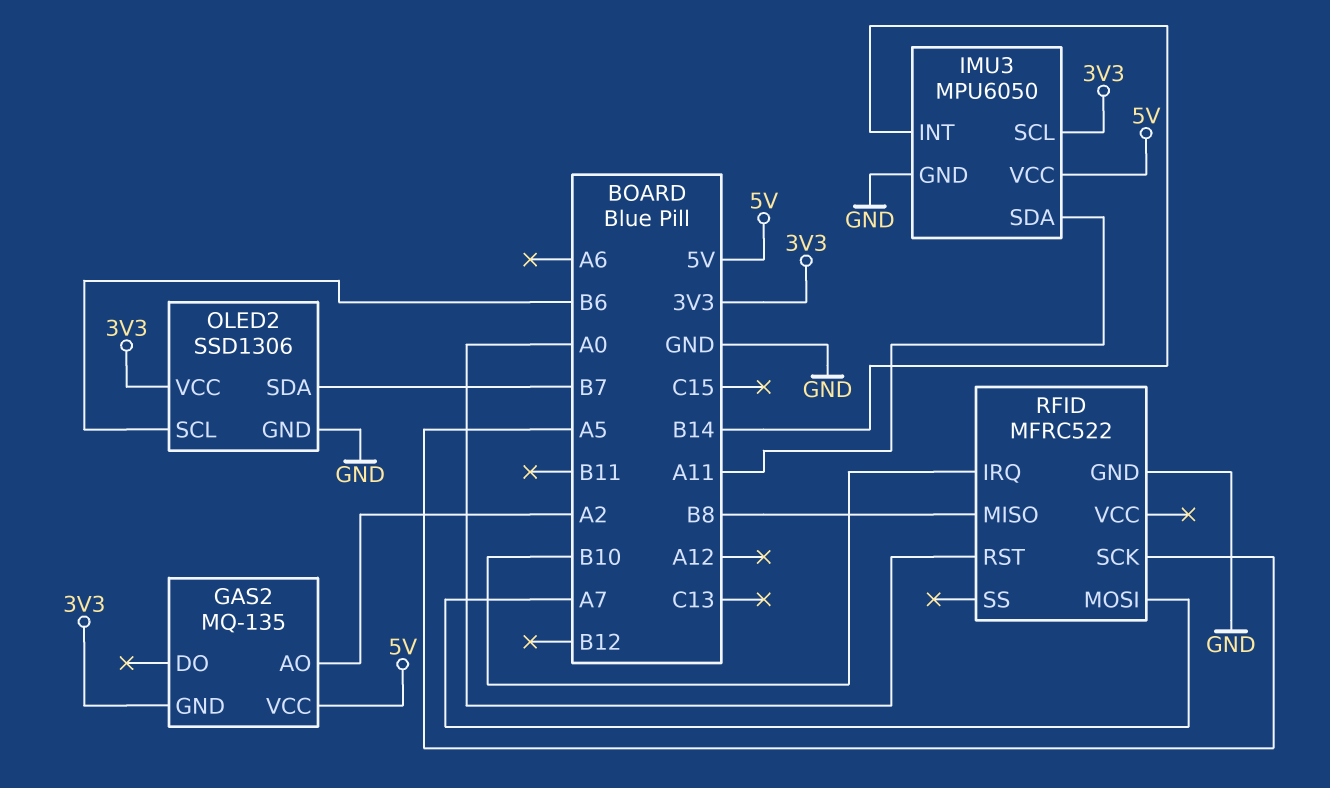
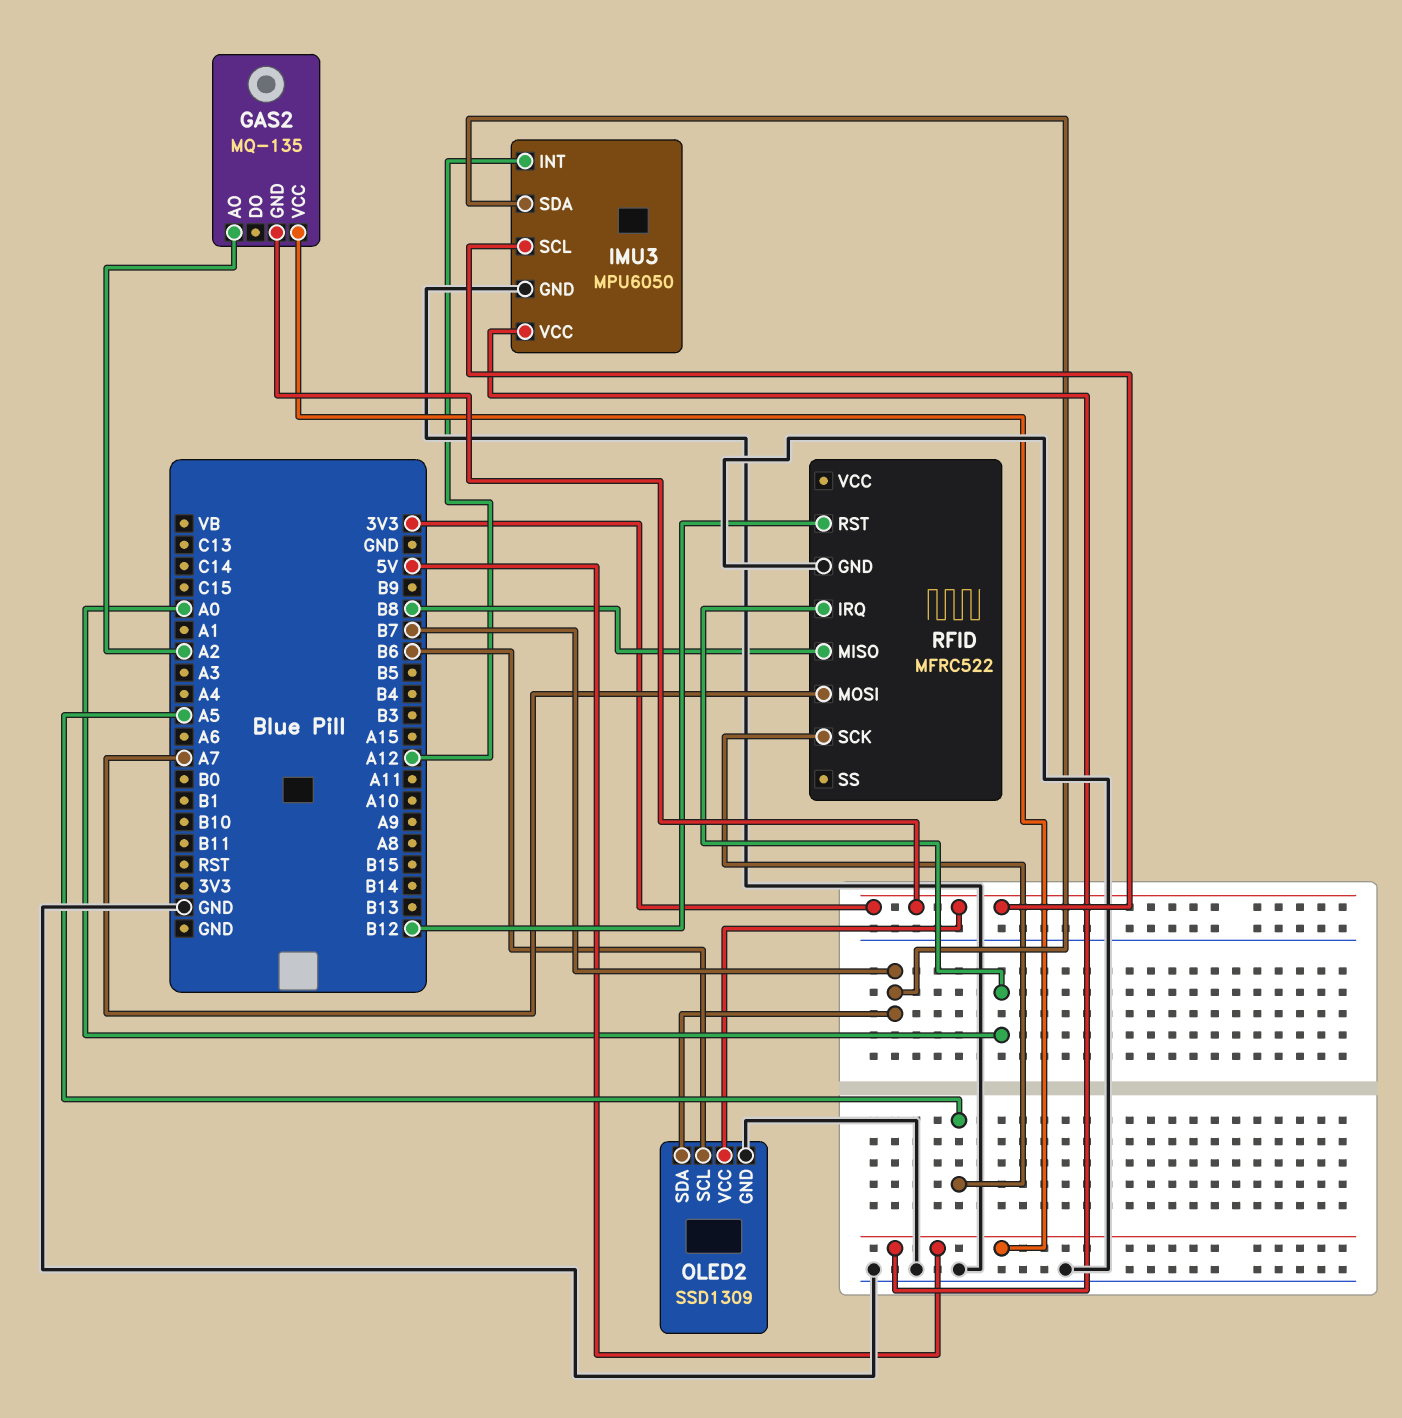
IMU3 pin INT: B14 -> A12
IMU3 pin SDA: A11 -> B7
OLED2: SSD1306 -> SSD1309
RFID pin IRQ: B10 -> A0
RFID pin RST: A0 -> B12

